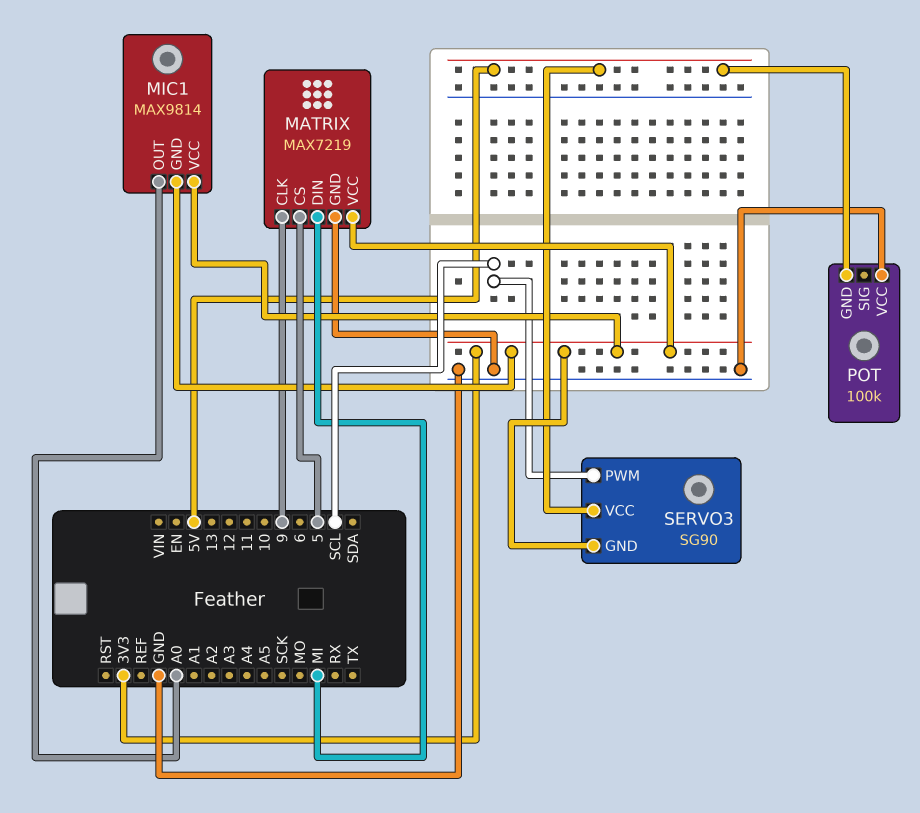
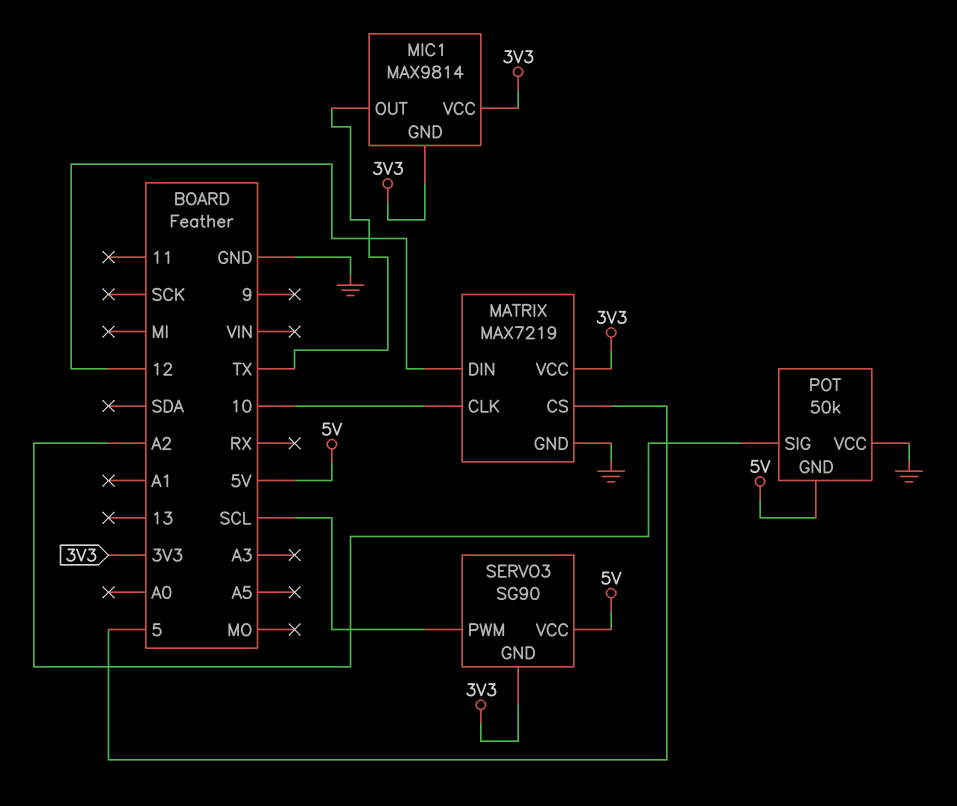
MATRIX pin CLK: 9 -> 10
MATRIX pin DIN: MI -> 12
MIC1 pin OUT: A0 -> TX
POT: 100k -> 50k
POT pin SIG: none -> A2

